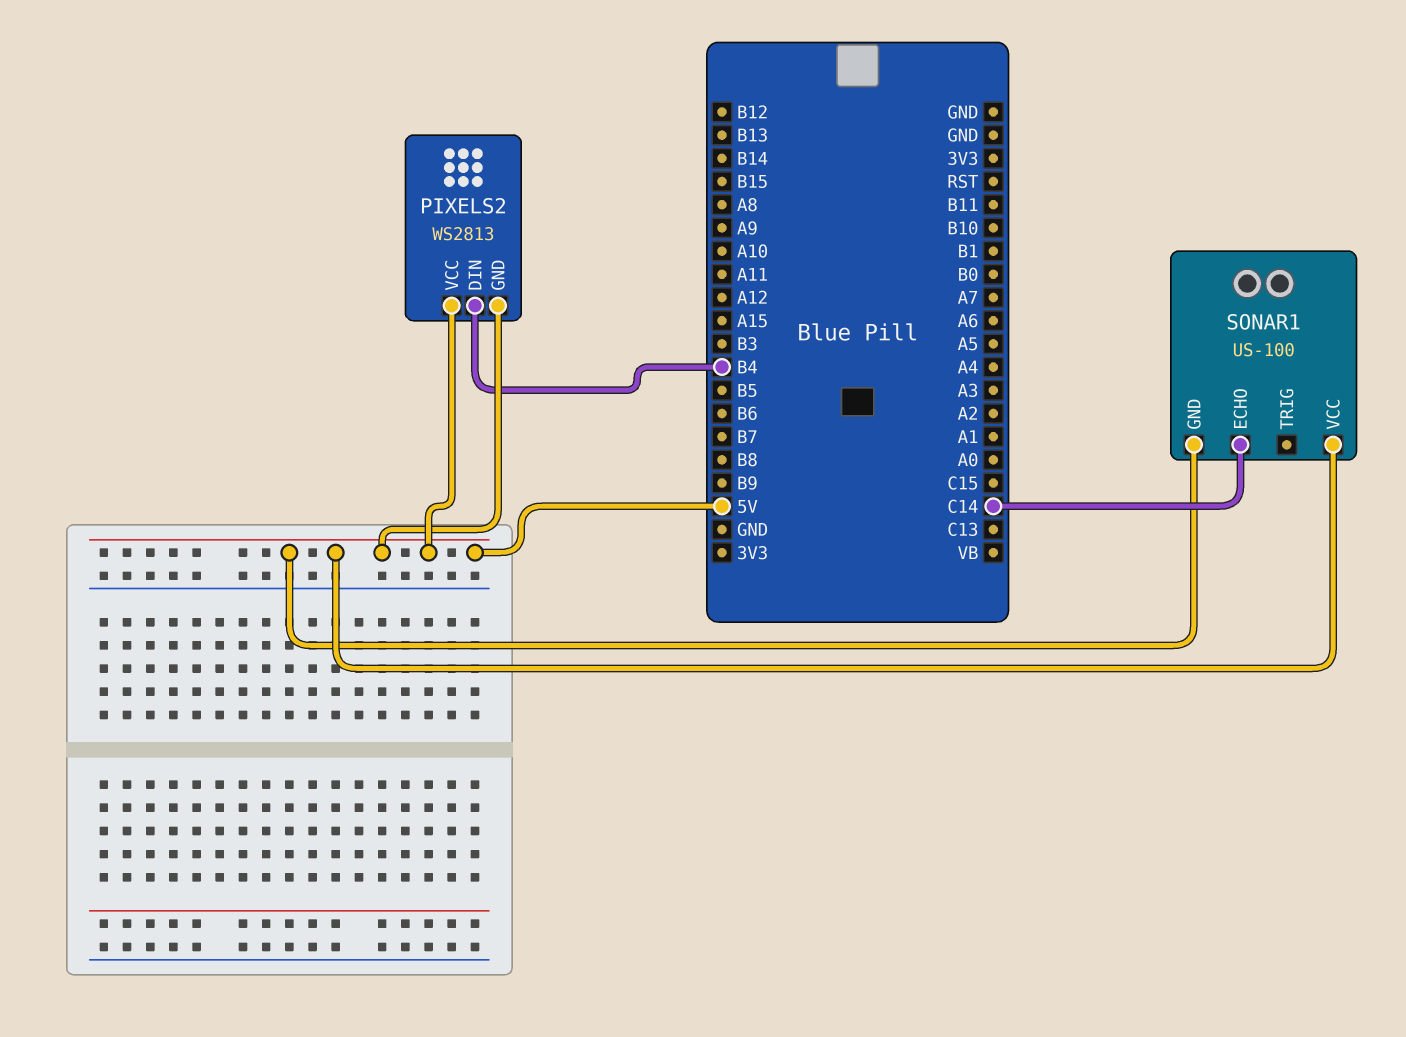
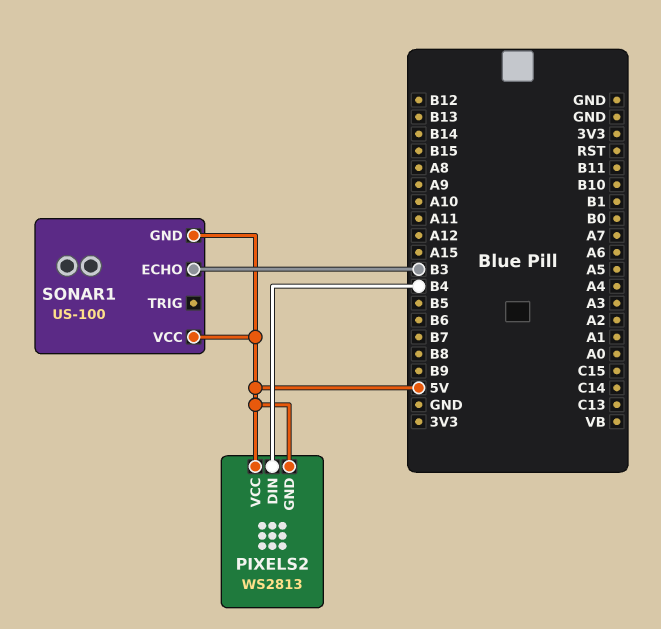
SONAR1 pin ECHO: C14 -> B3

